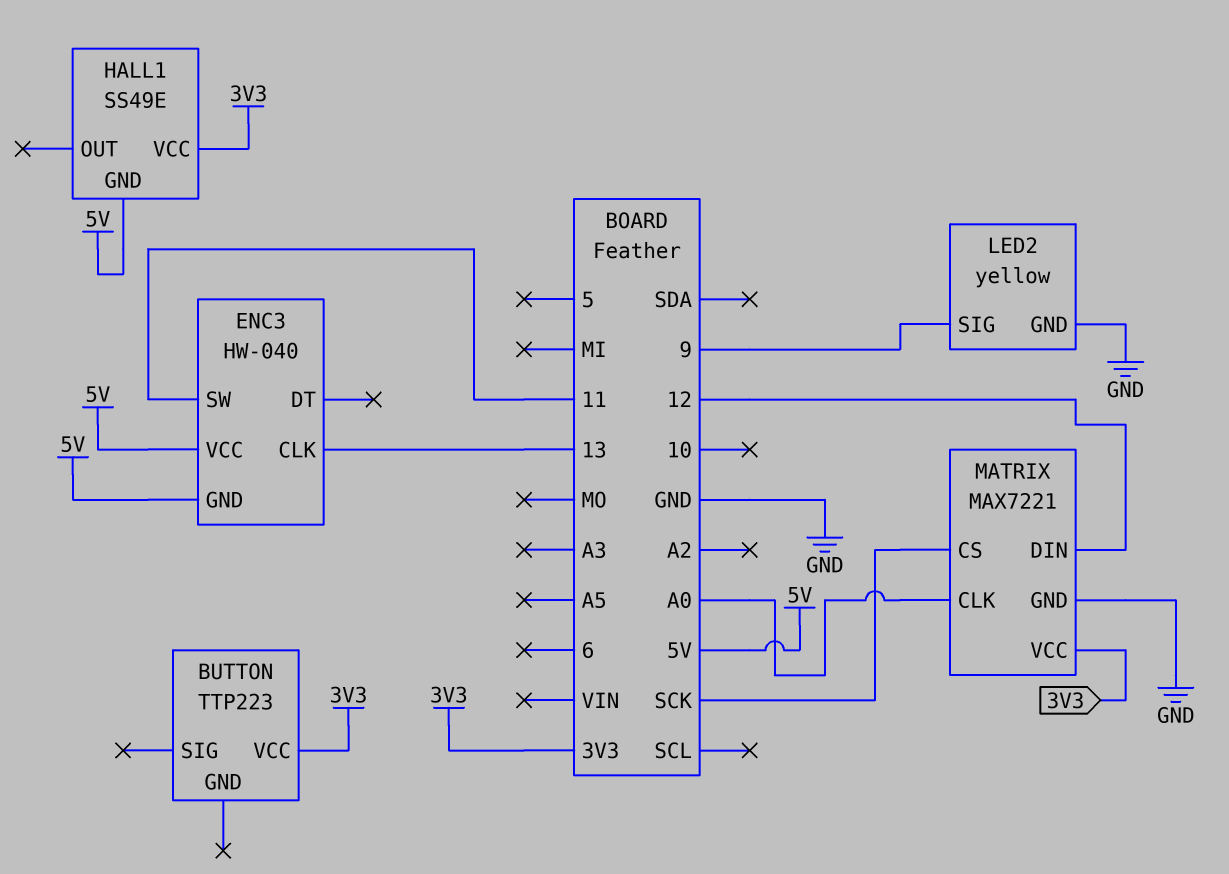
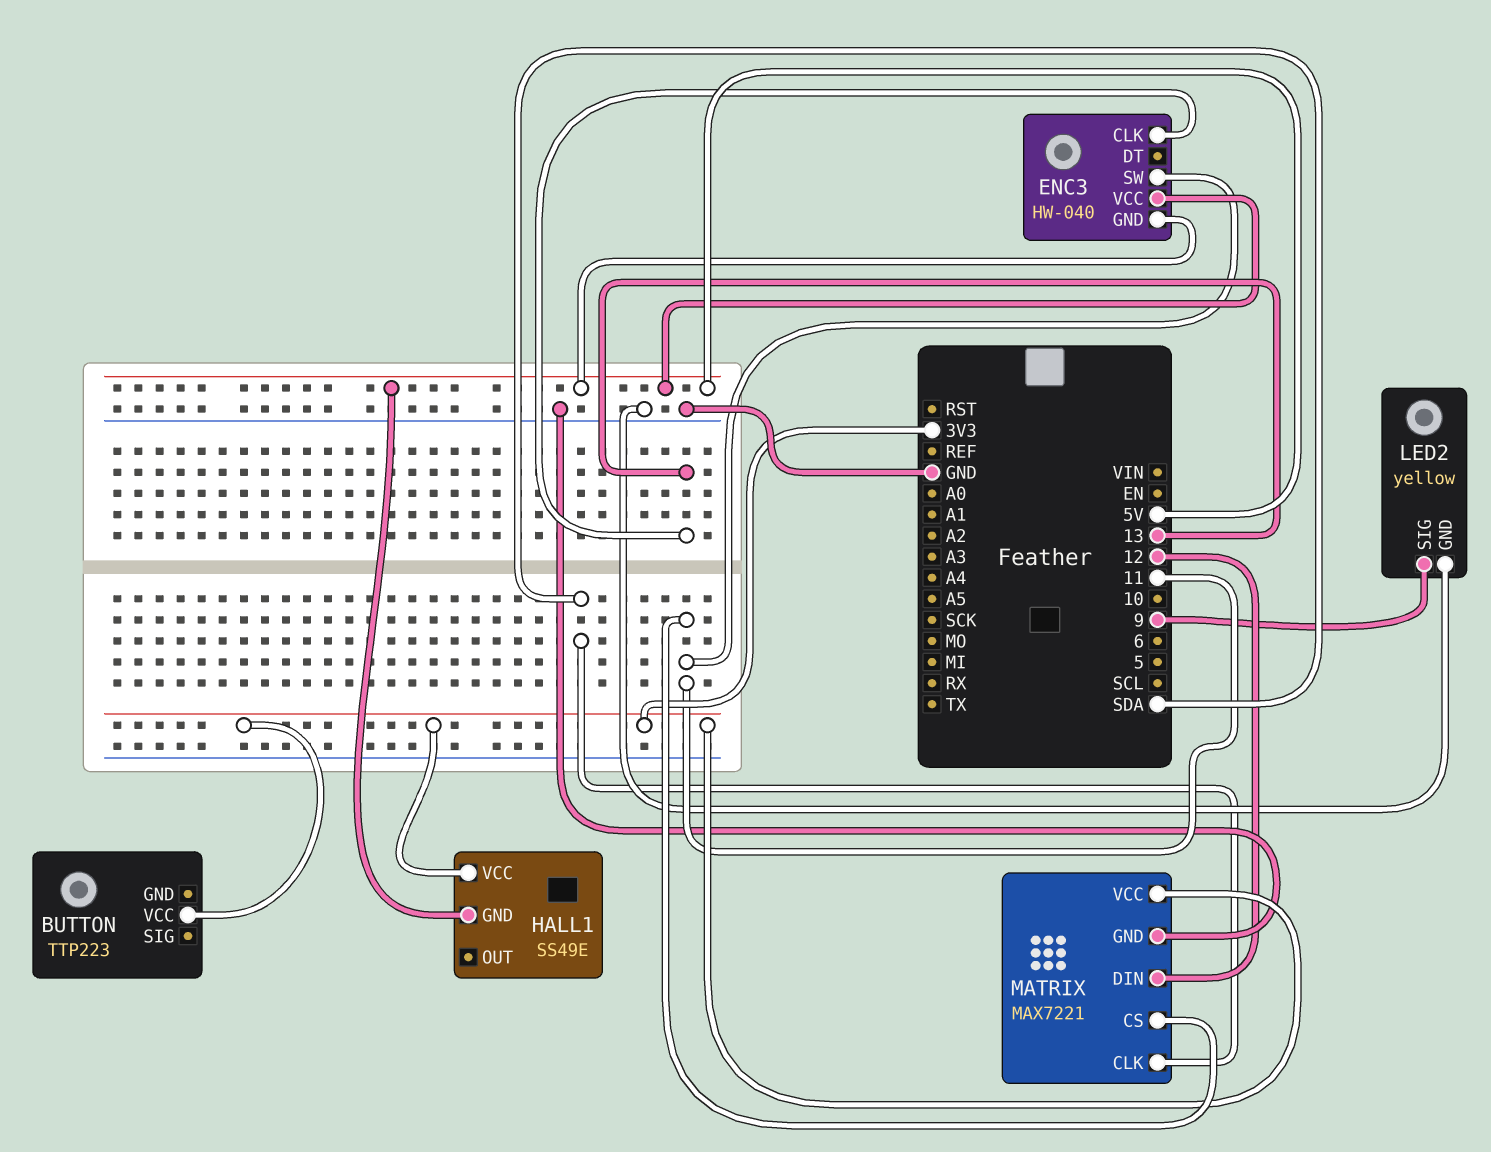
MATRIX pin CLK: A0 -> SDA
MATRIX pin CS: SCK -> 11

